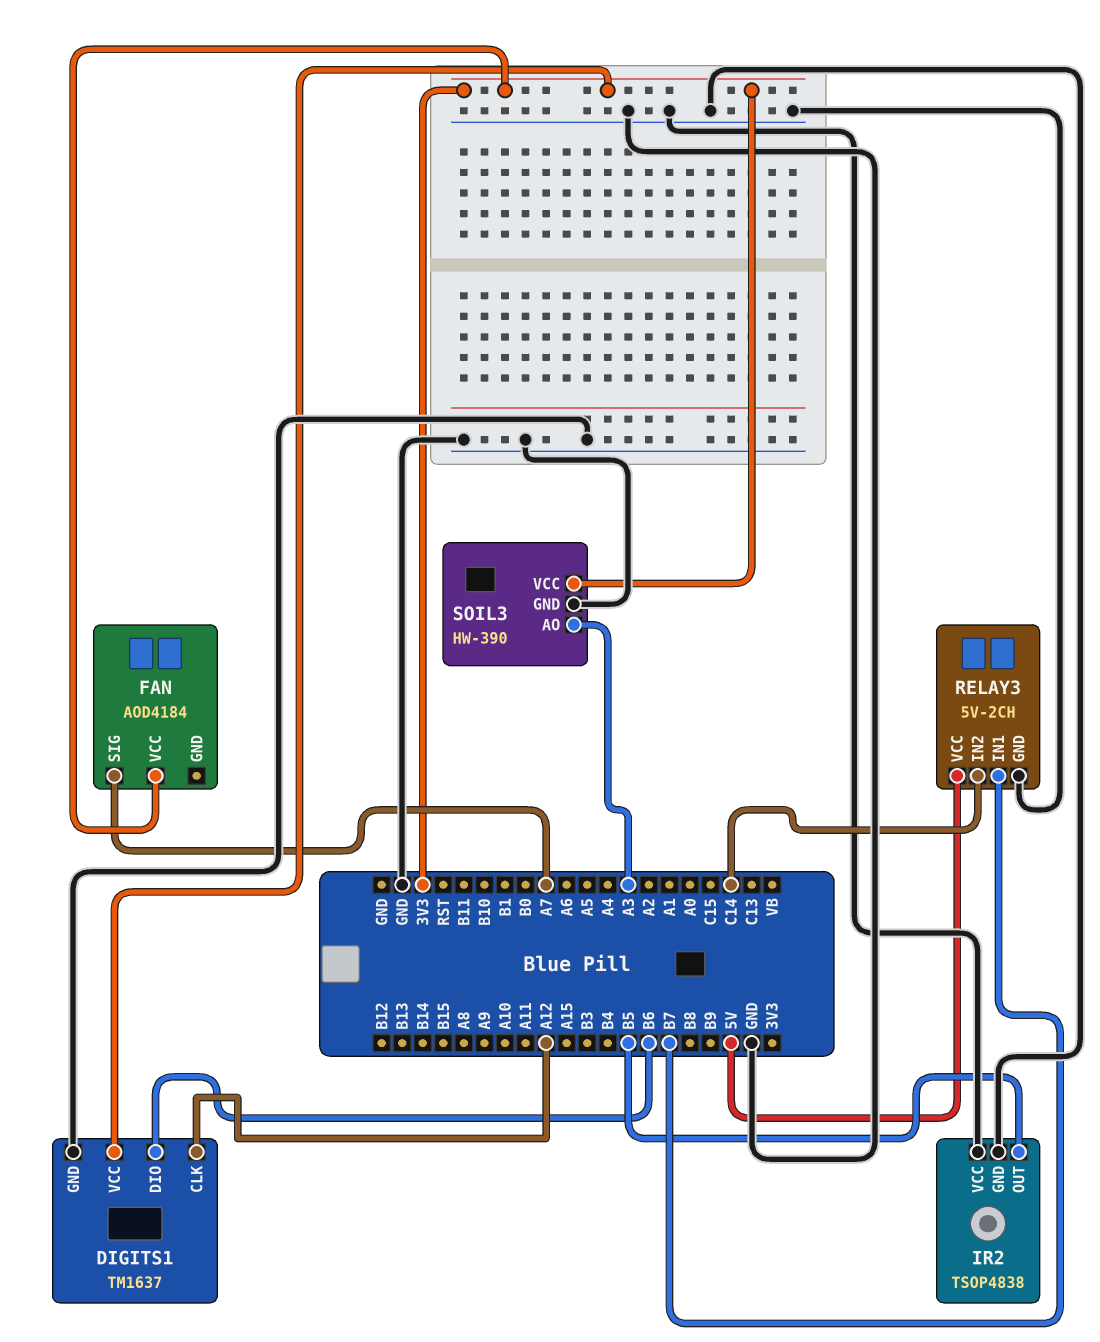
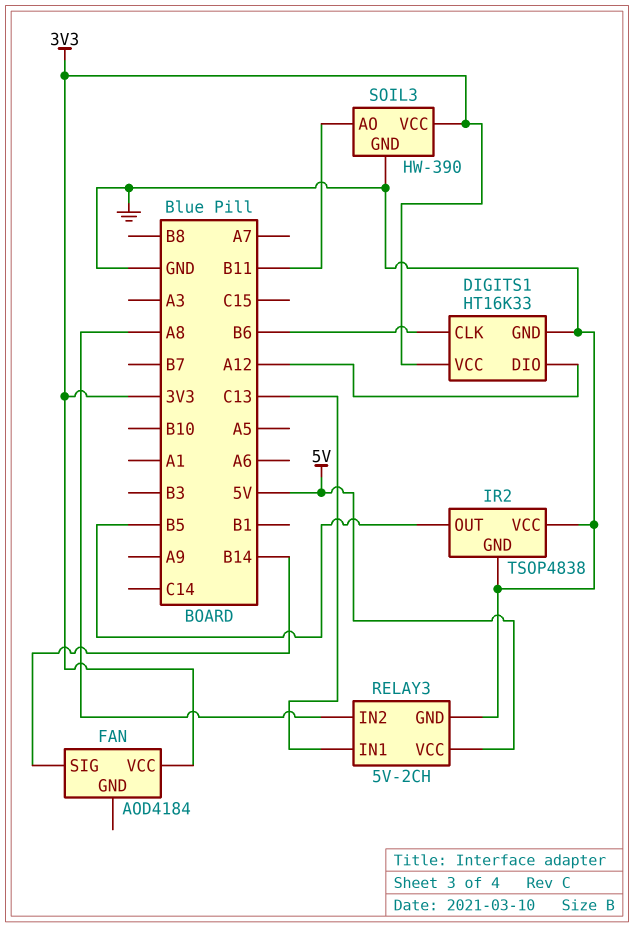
DIGITS1: TM1637 -> HT16K33
DIGITS1 pin CLK: A12 -> B6
DIGITS1 pin DIO: B6 -> A12
FAN pin SIG: A7 -> B14
RELAY3 pin IN1: B7 -> C13
RELAY3 pin IN2: C14 -> A8
SOIL3 pin AO: A3 -> B11

